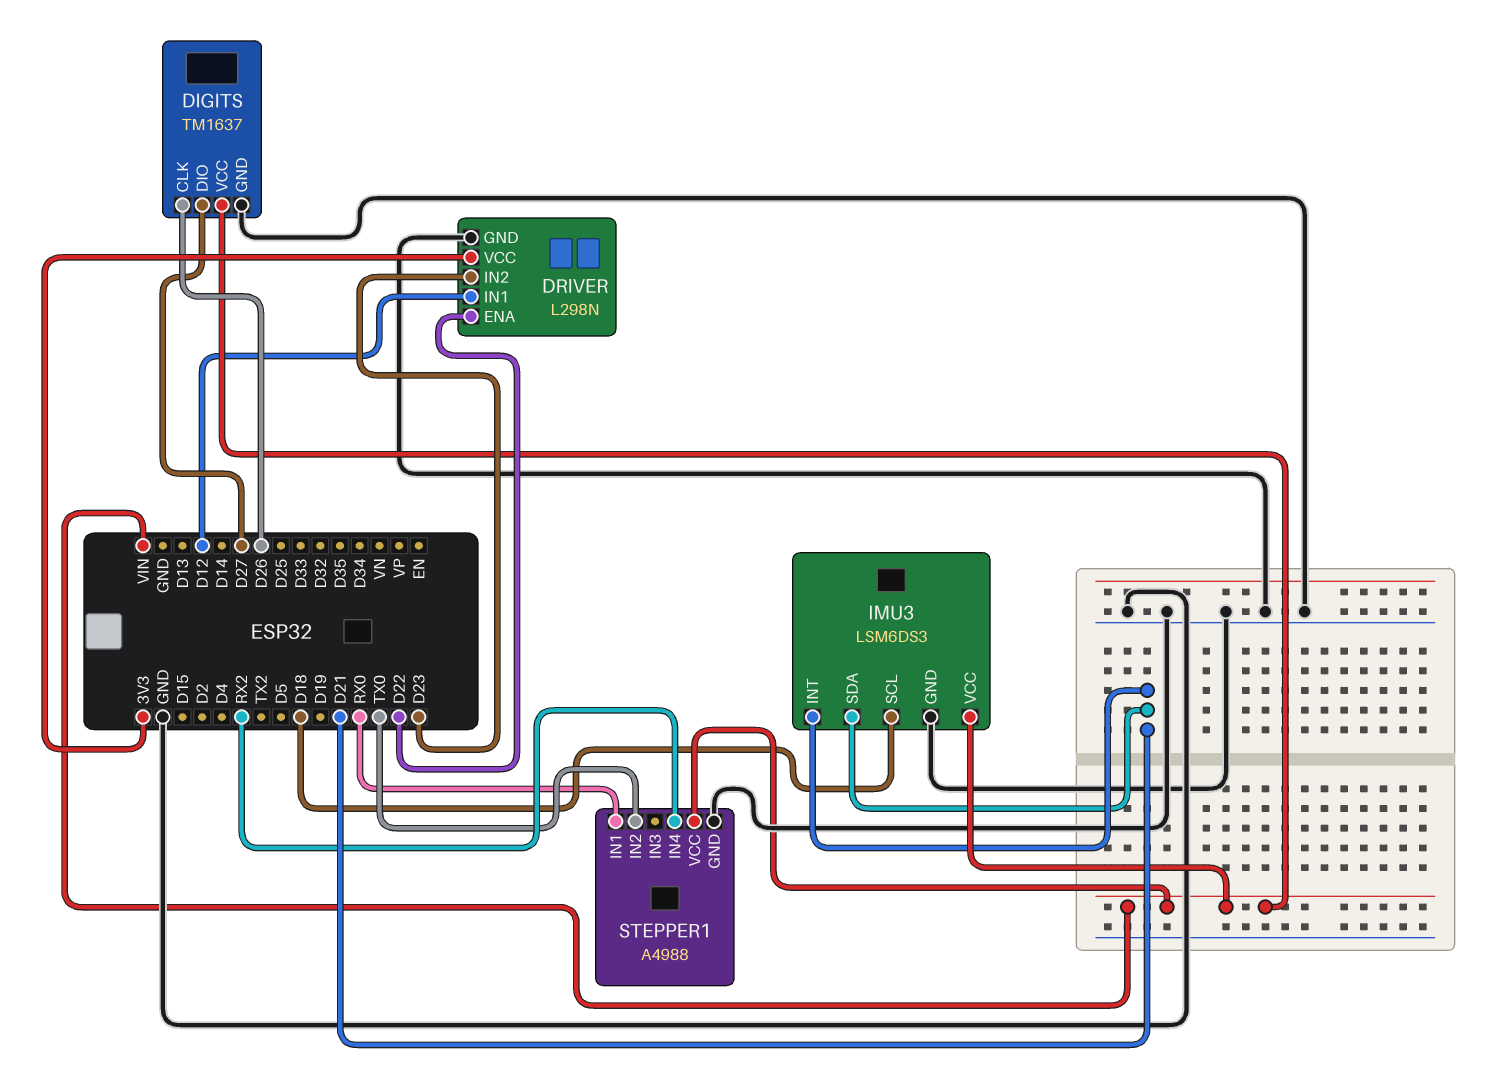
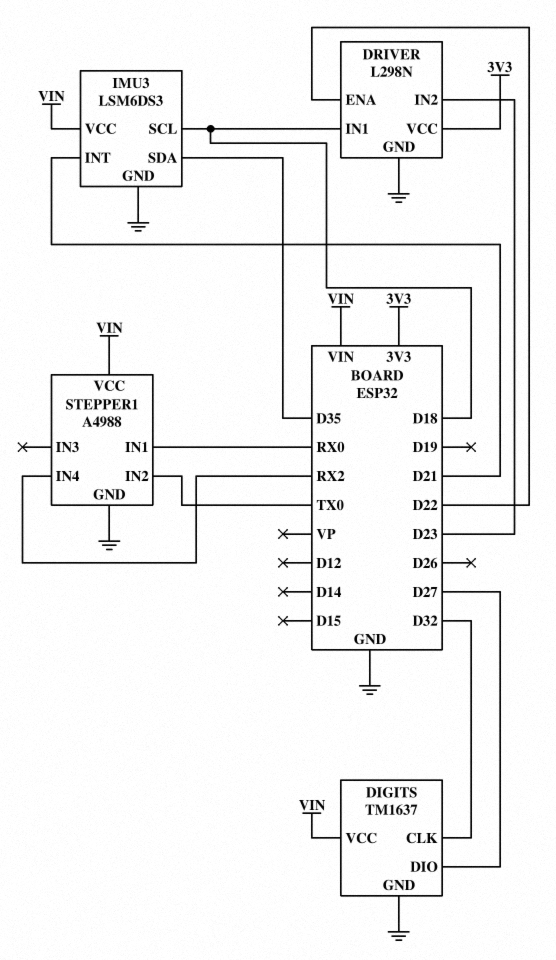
DIGITS pin CLK: D26 -> D32
DRIVER pin IN1: D12 -> D18
IMU3 pin SDA: D21 -> D35

